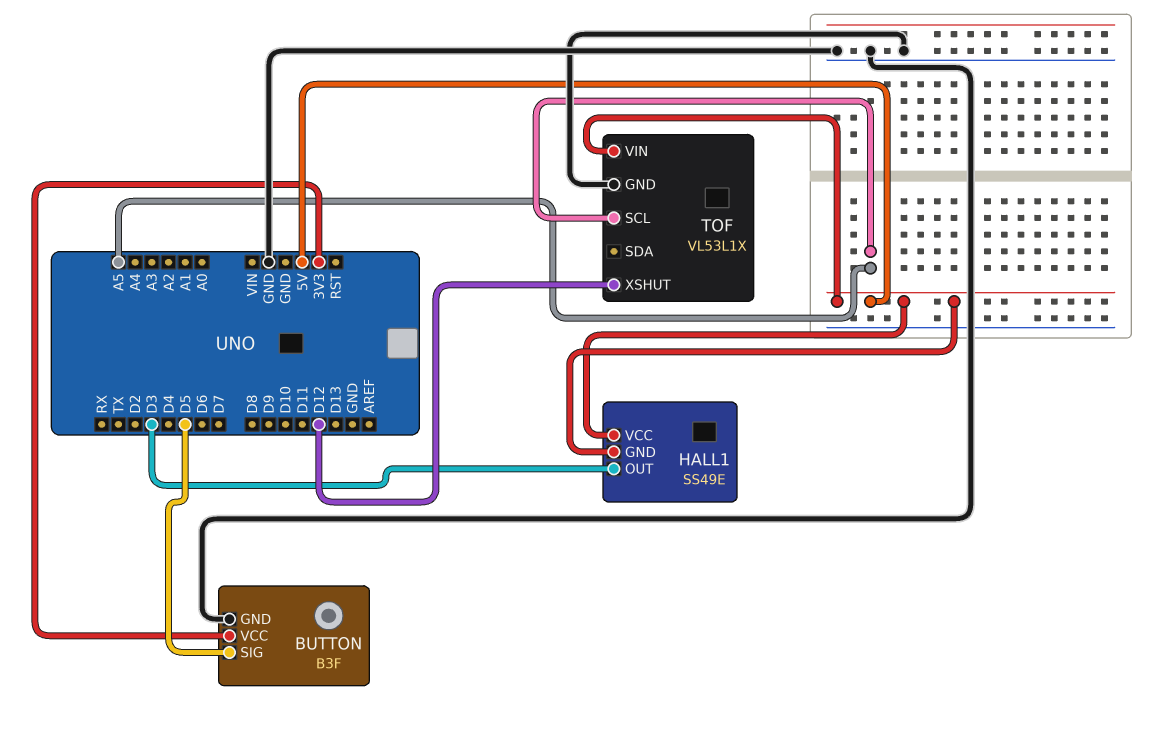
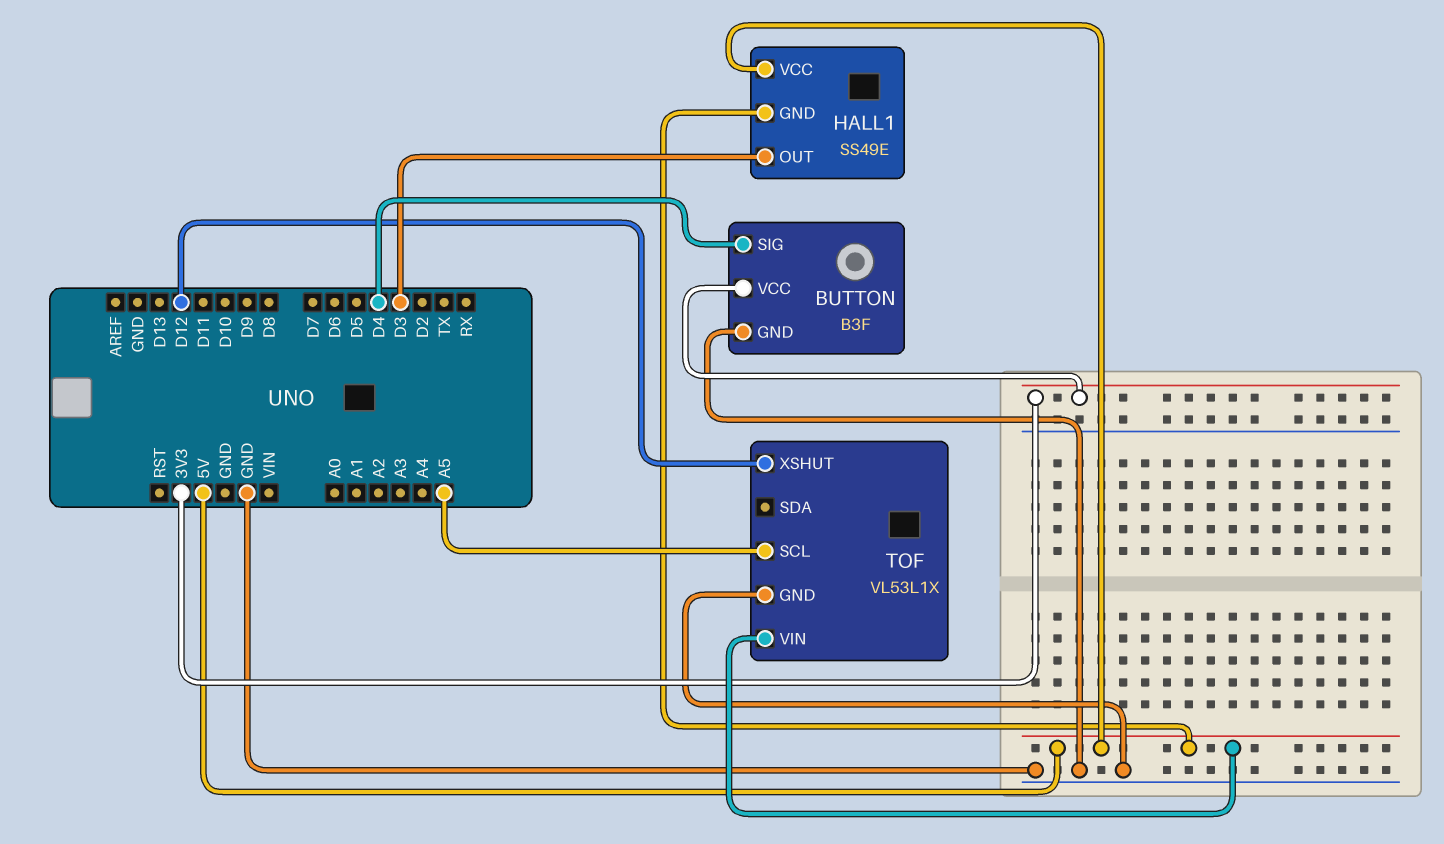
BUTTON pin SIG: D5 -> D4

